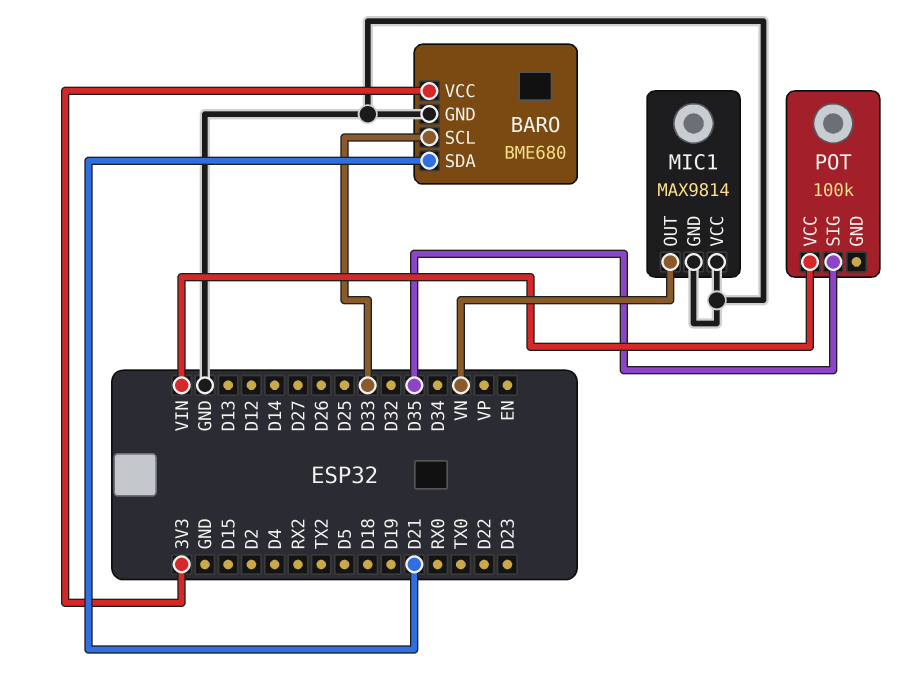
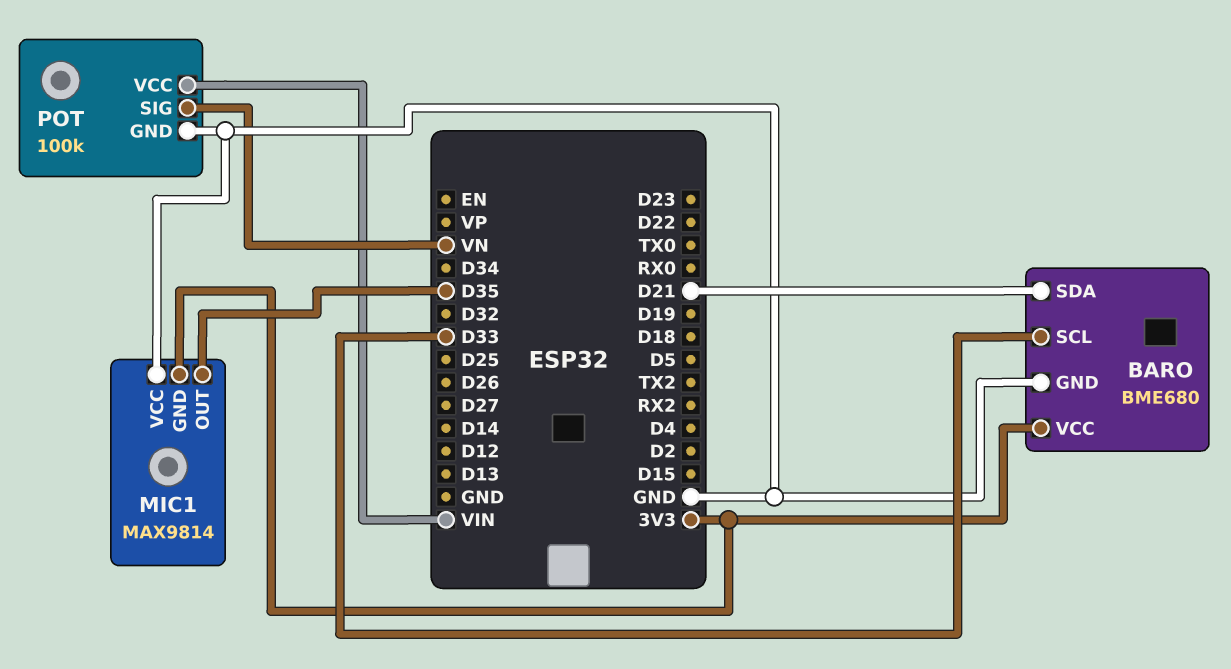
MIC1 pin GND: GND -> 3V3
MIC1 pin OUT: VN -> D35
POT pin GND: none -> GND
POT pin SIG: D35 -> VN

